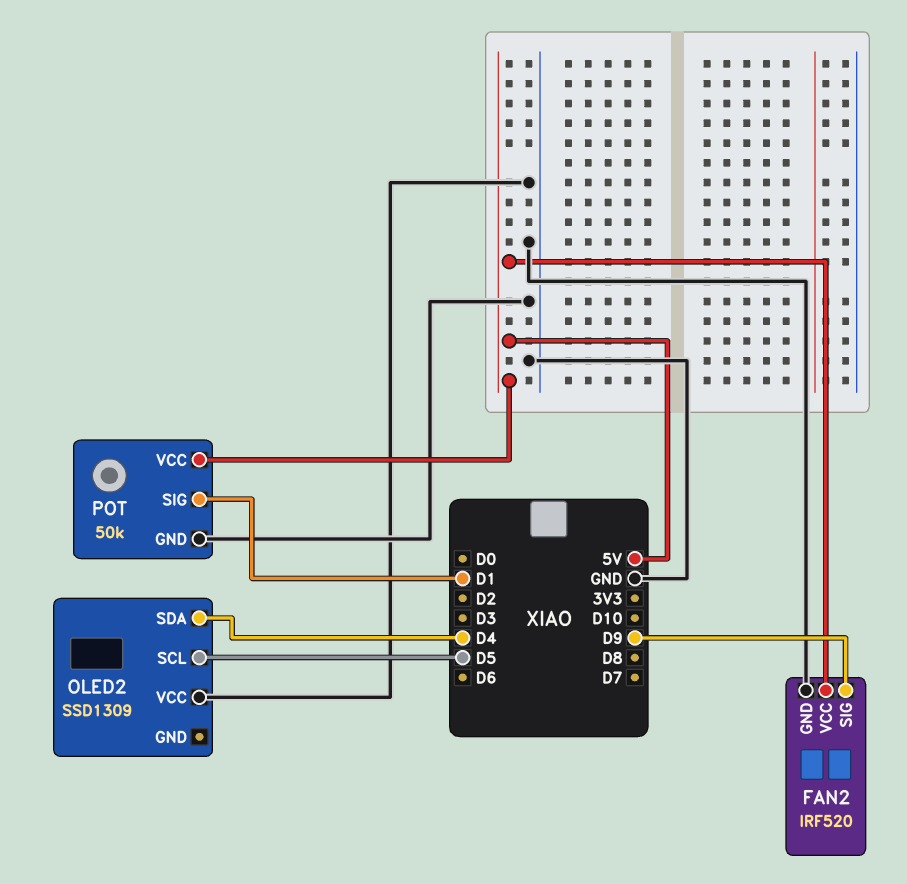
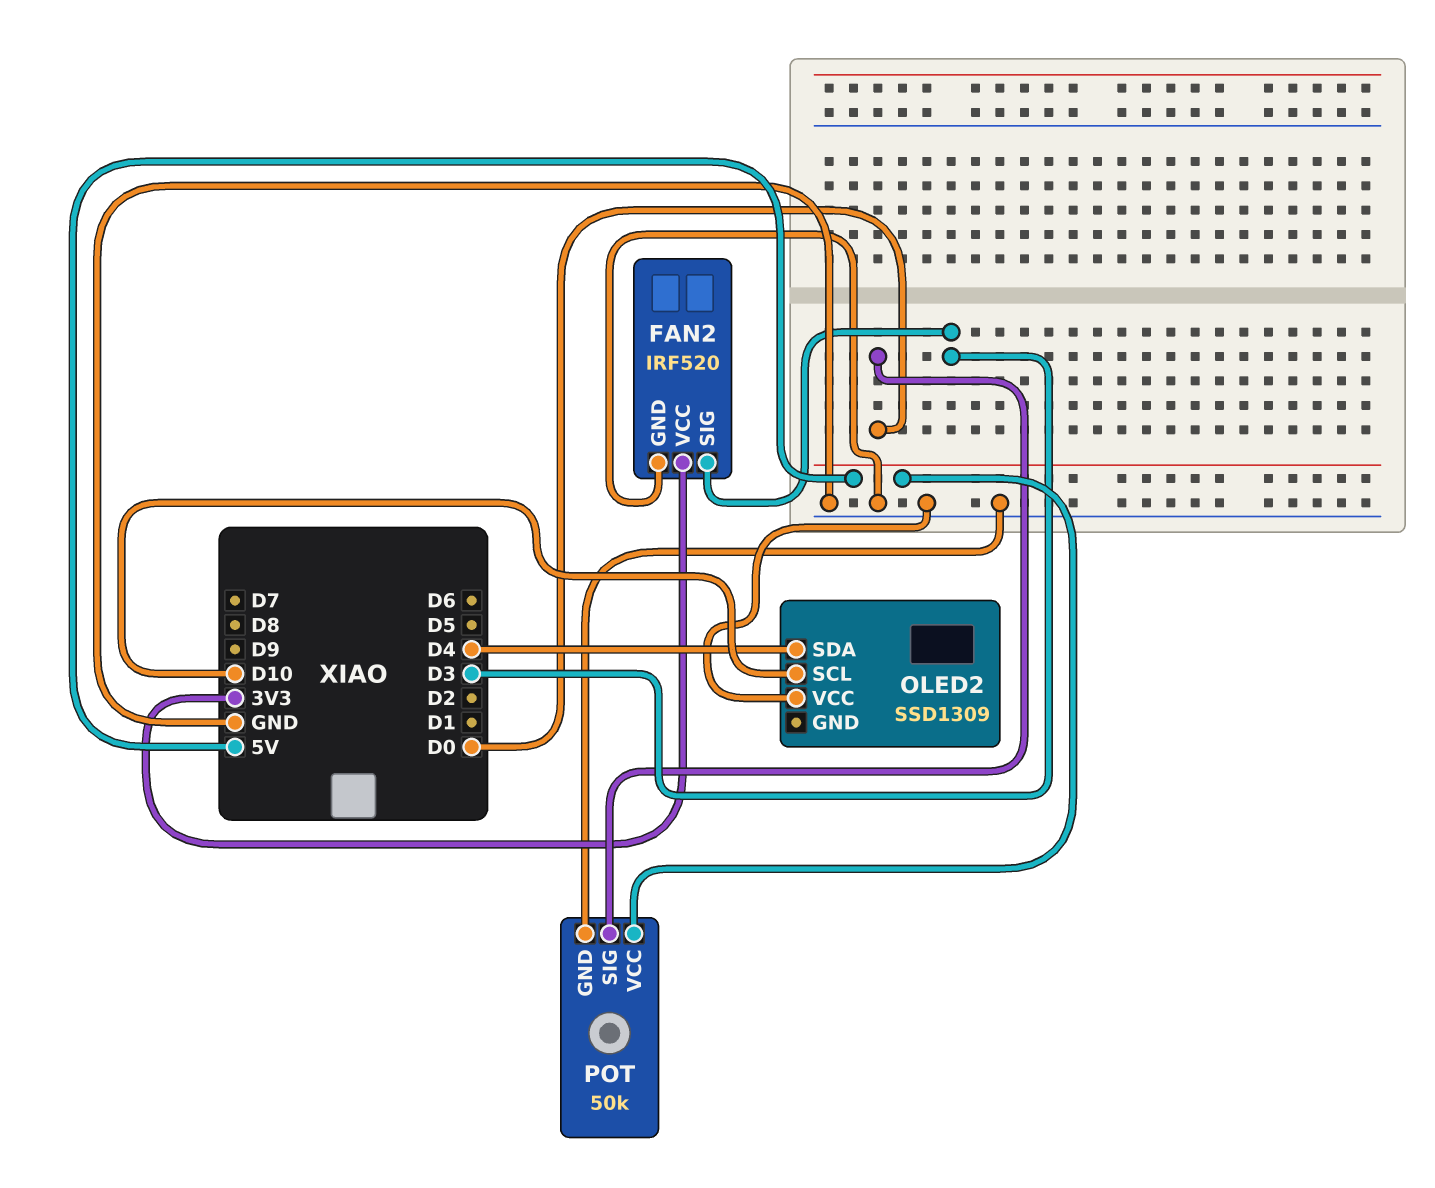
FAN2 pin SIG: D9 -> D3
FAN2 pin VCC: 5V -> 3V3
OLED2 pin SCL: D5 -> D10
POT pin SIG: D1 -> D0

